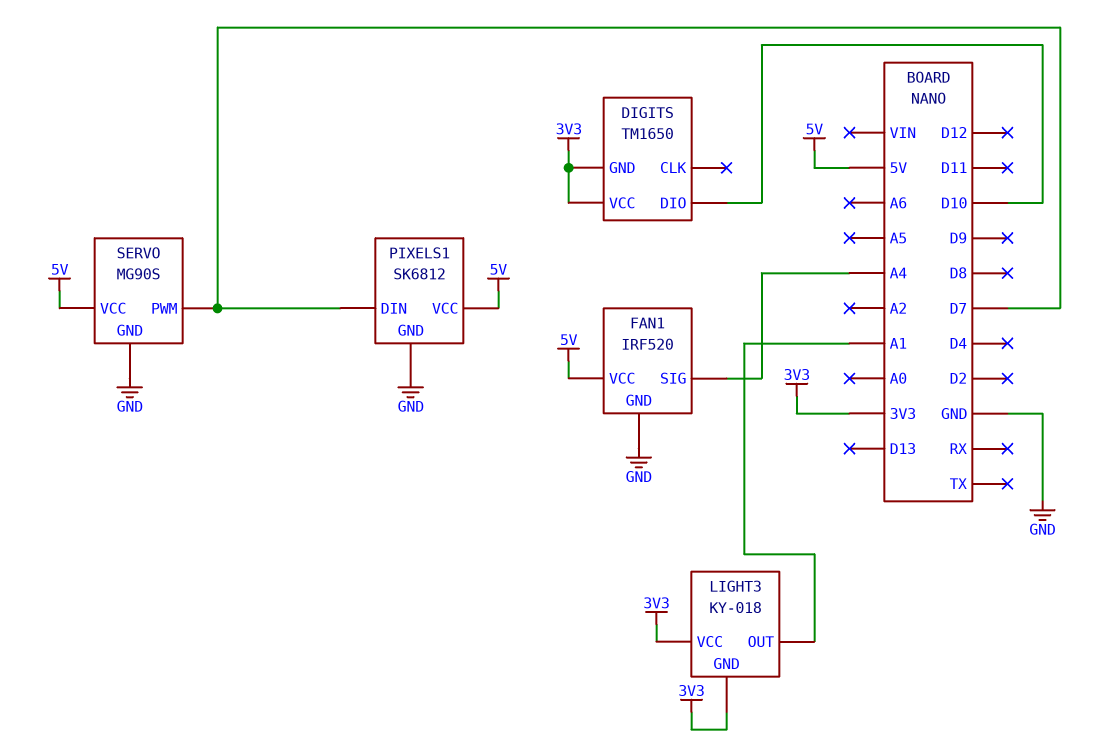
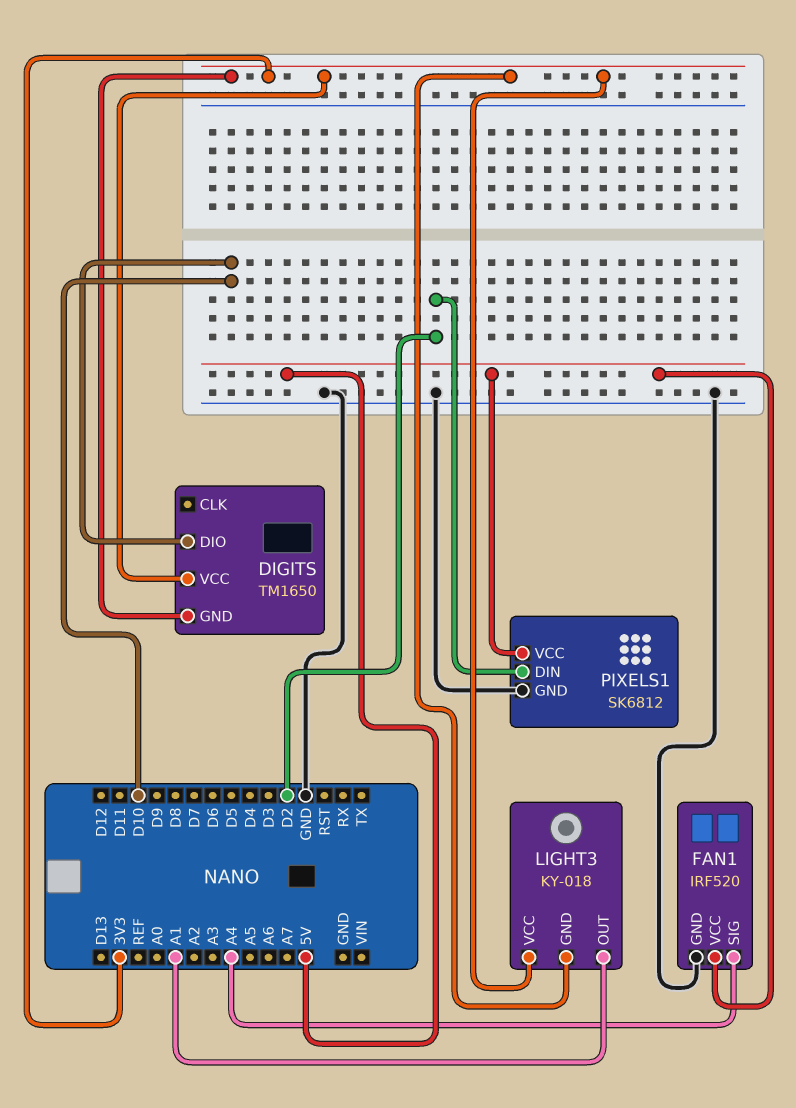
PIXELS1 pin DIN: D7 -> D2
SERVO: MG90S -> none
SERVO pin GND: GND -> none
SERVO pin PWM: D7 -> none
SERVO pin VCC: 5V -> none

